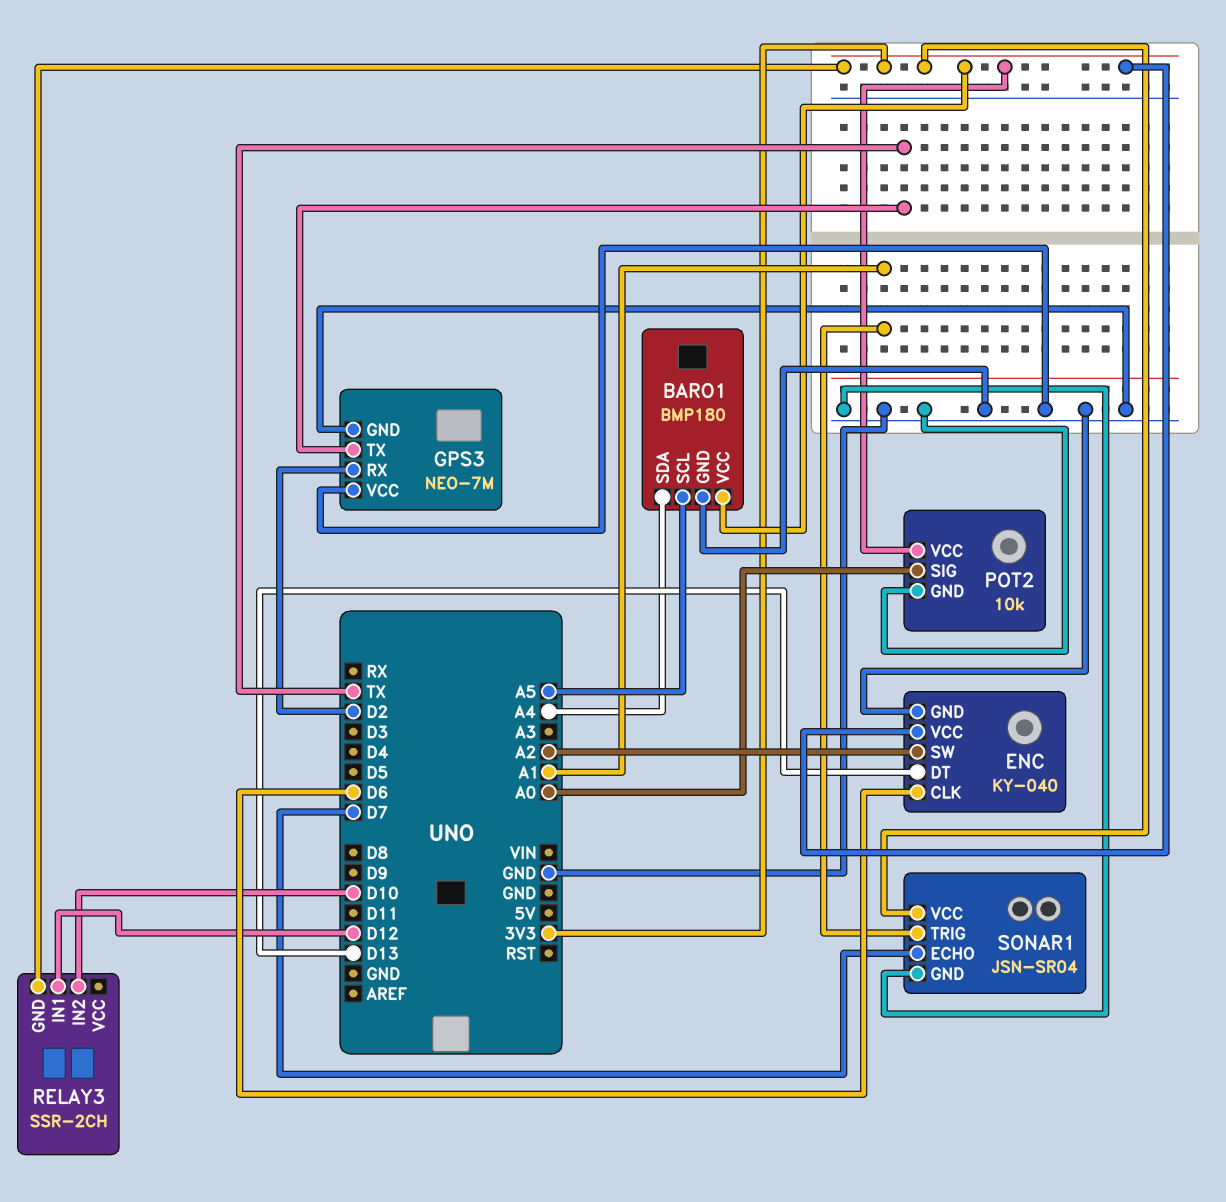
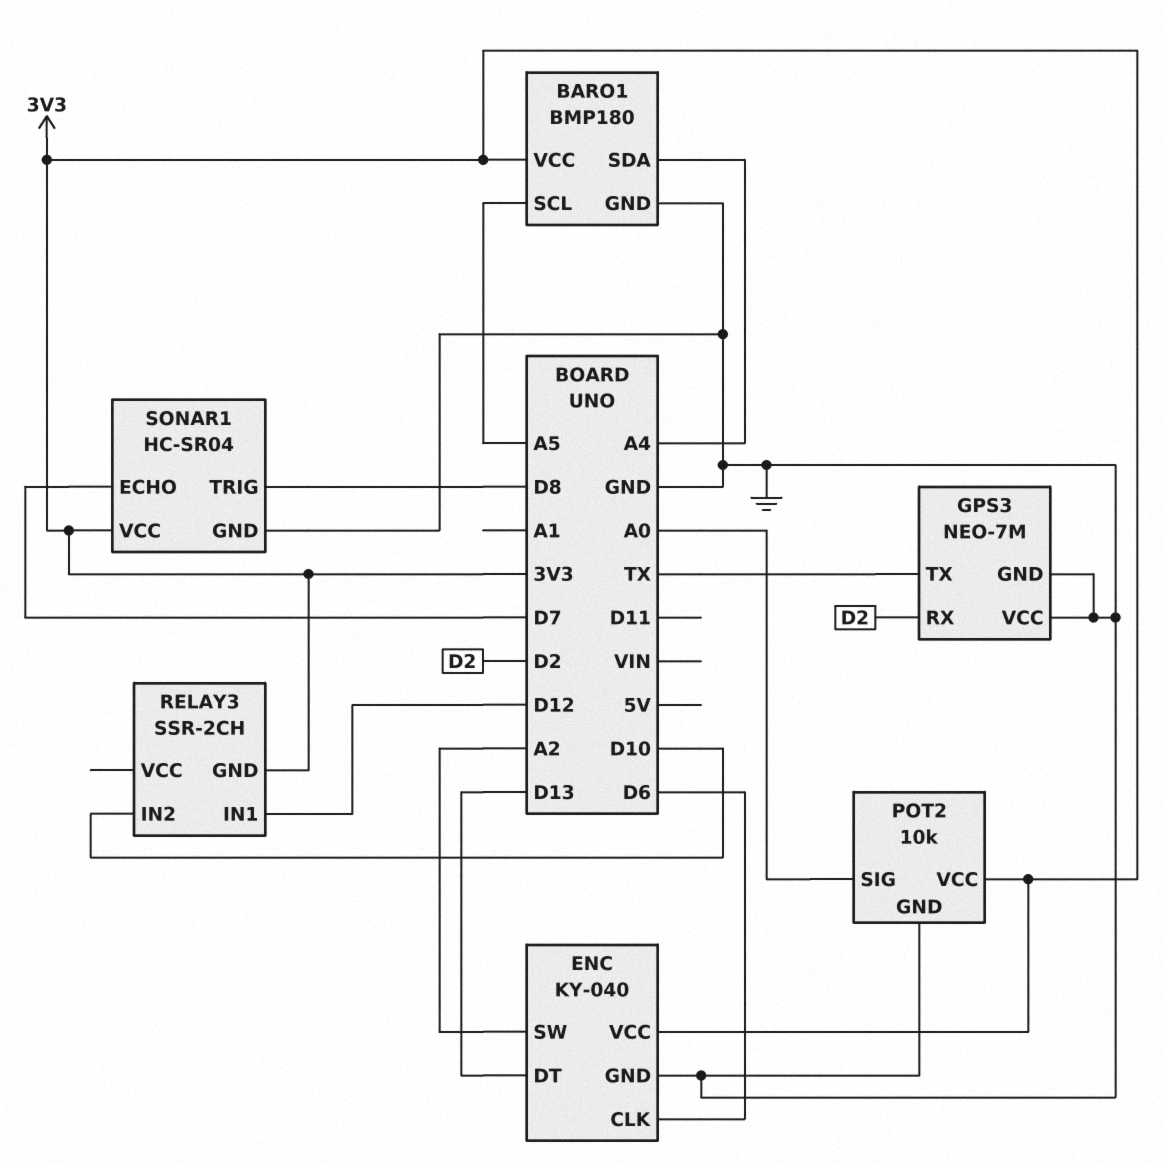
SONAR1: JSN-SR04 -> HC-SR04
SONAR1 pin TRIG: A1 -> D8

